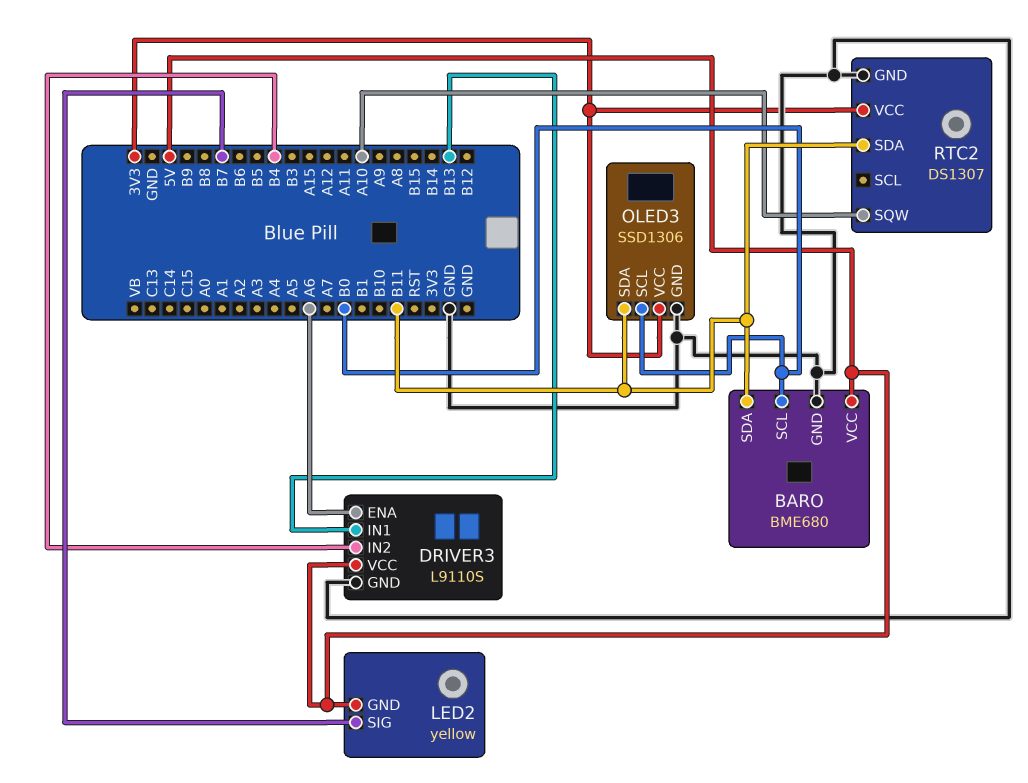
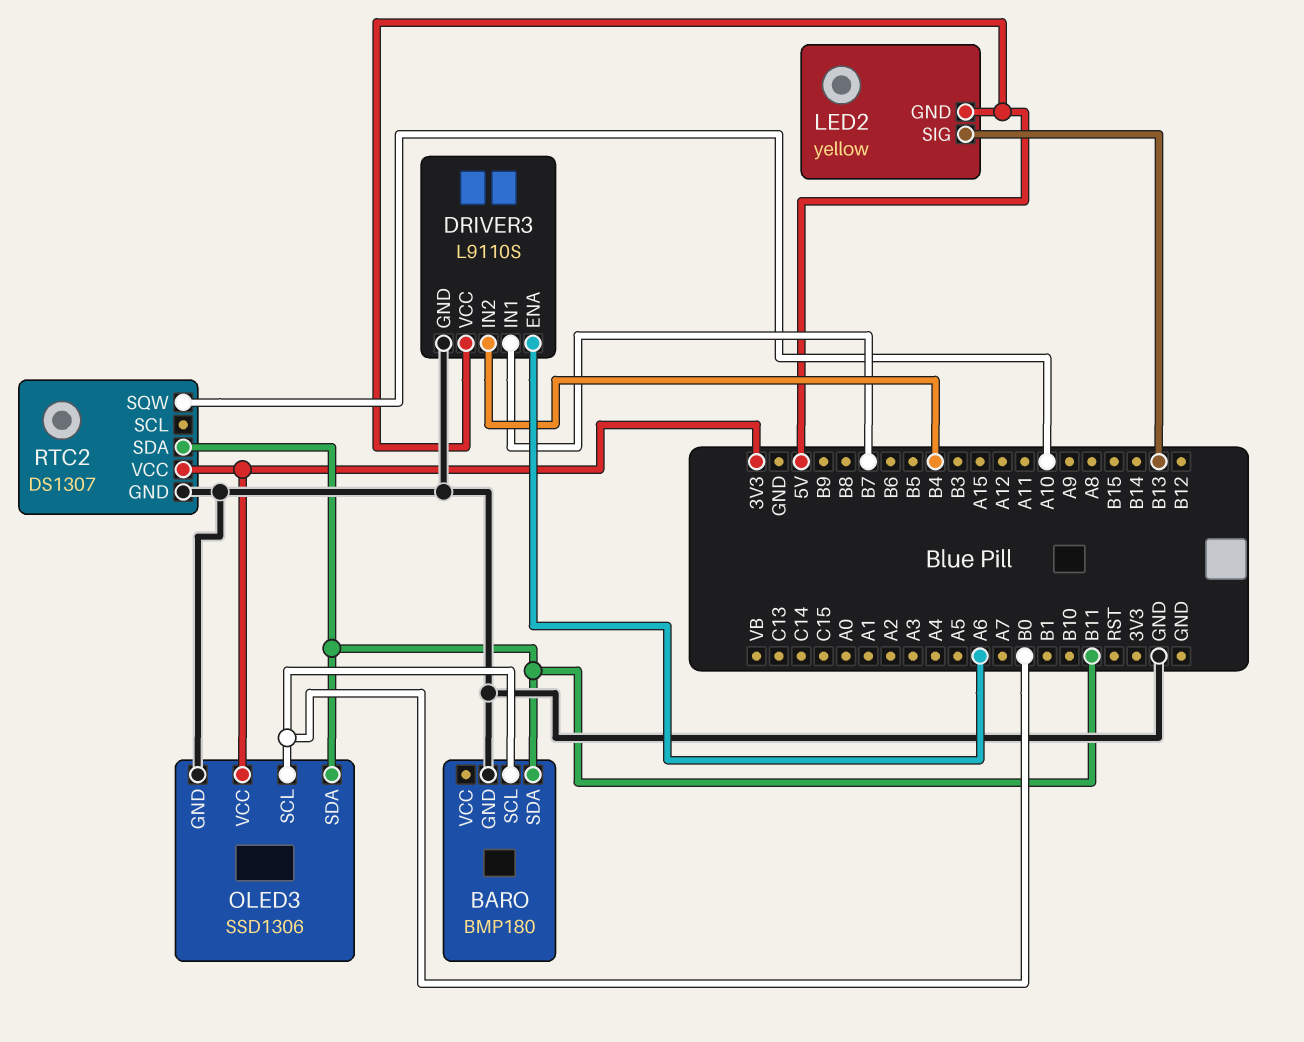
BARO: BME680 -> BMP180
BARO pin VCC: 5V -> none
DRIVER3 pin IN1: B13 -> B7
LED2 pin SIG: B7 -> B13

